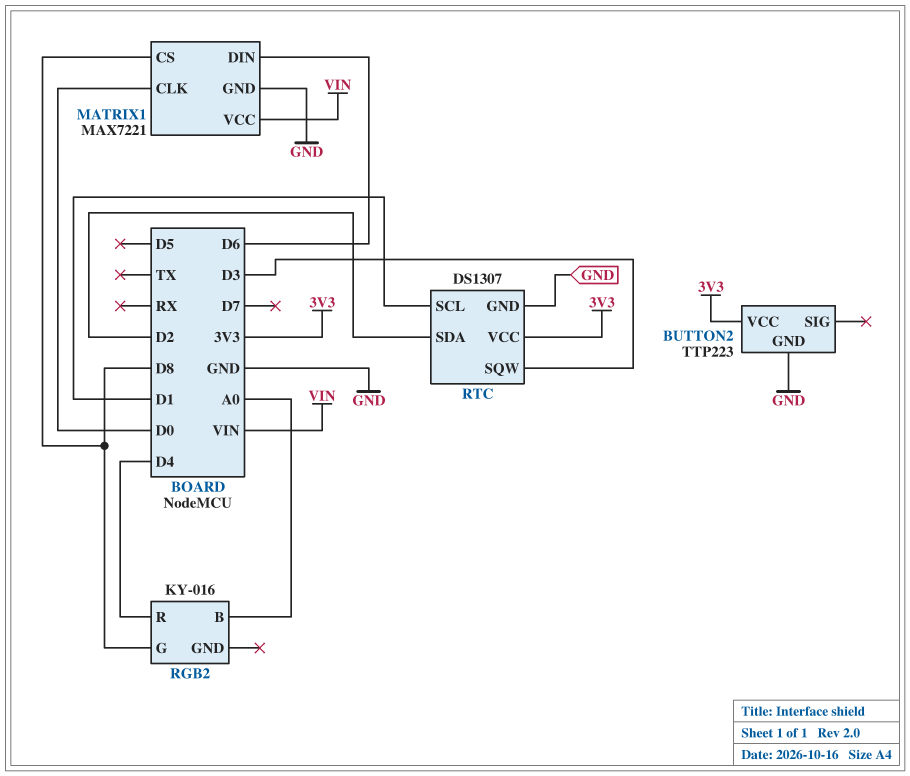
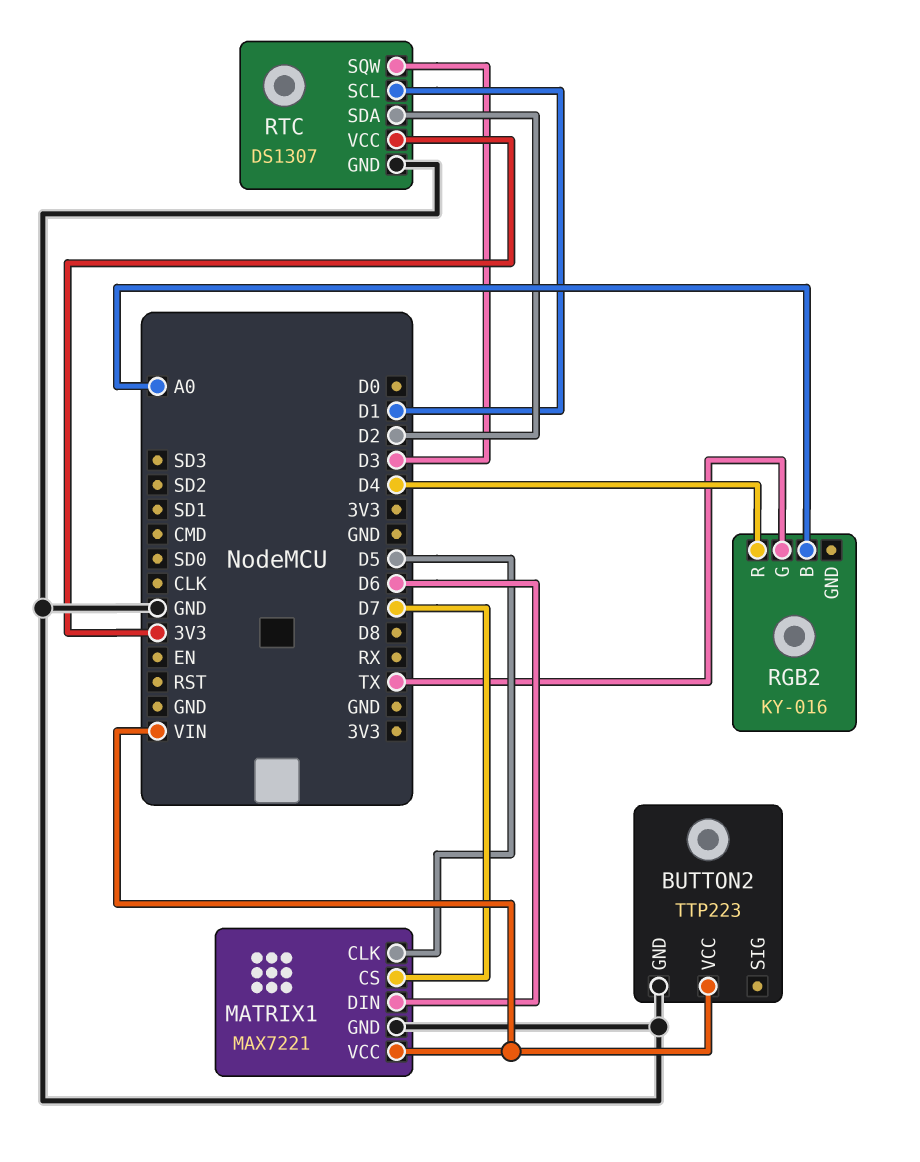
BUTTON2 pin VCC: 3V3 -> VIN
MATRIX1 pin CLK: D0 -> D5
MATRIX1 pin CS: D8 -> D7
RGB2 pin G: D8 -> TX

